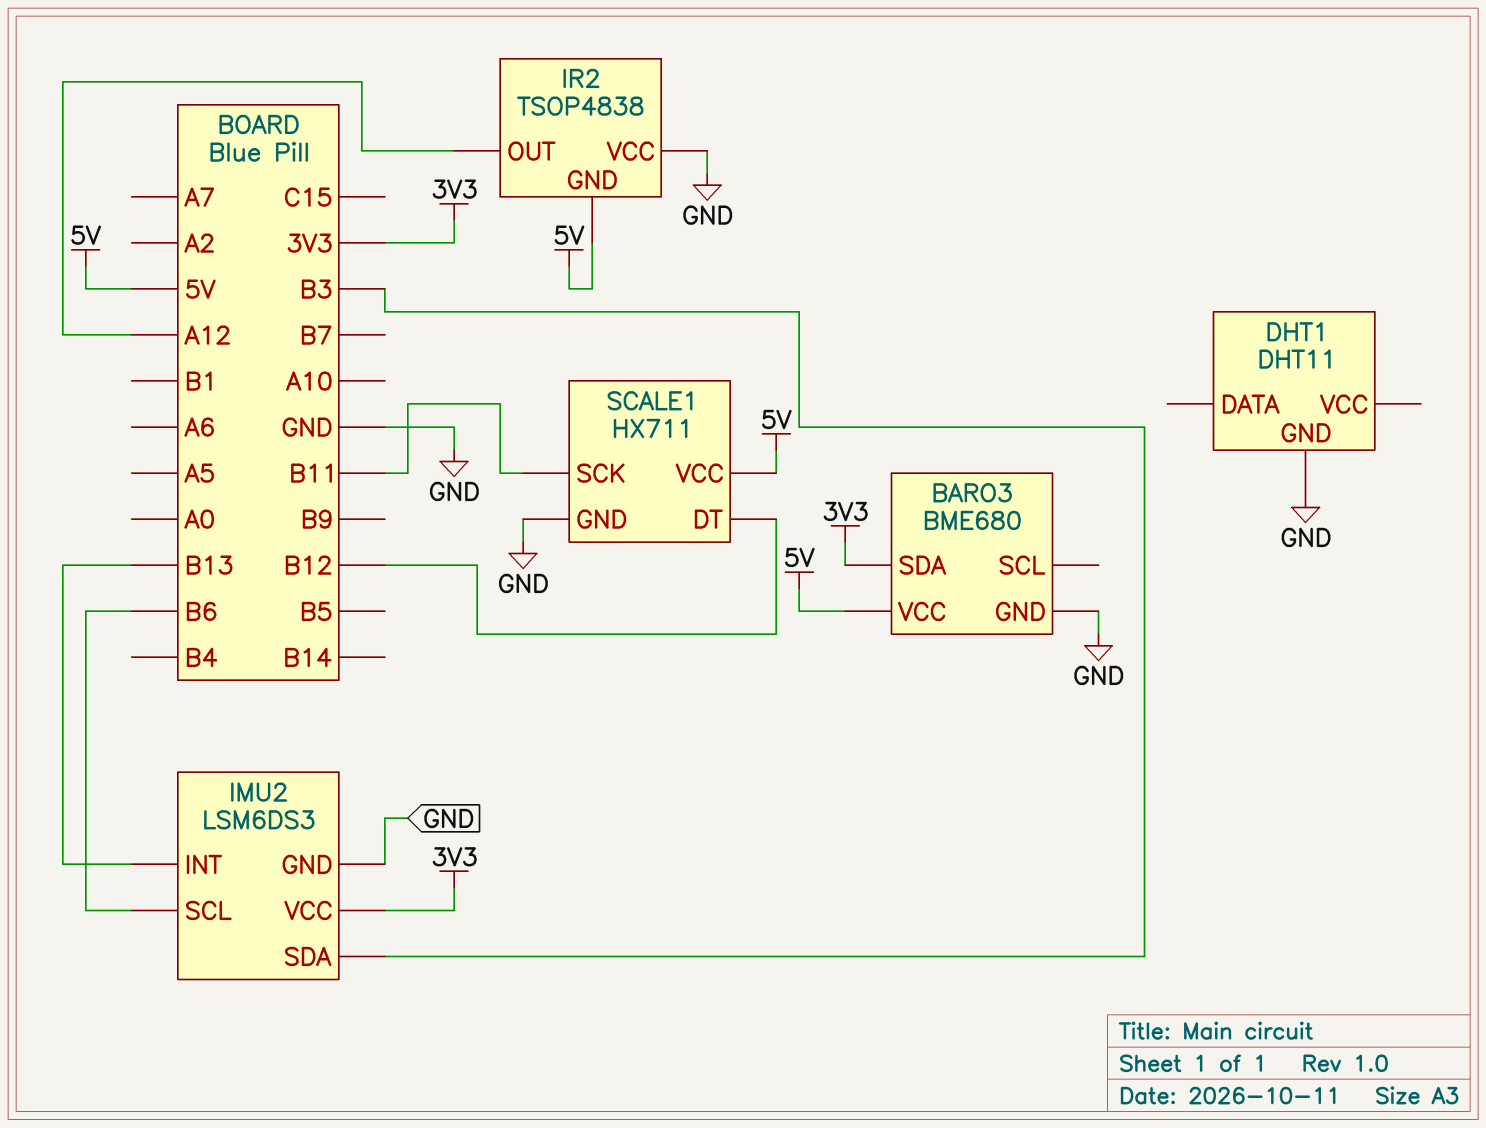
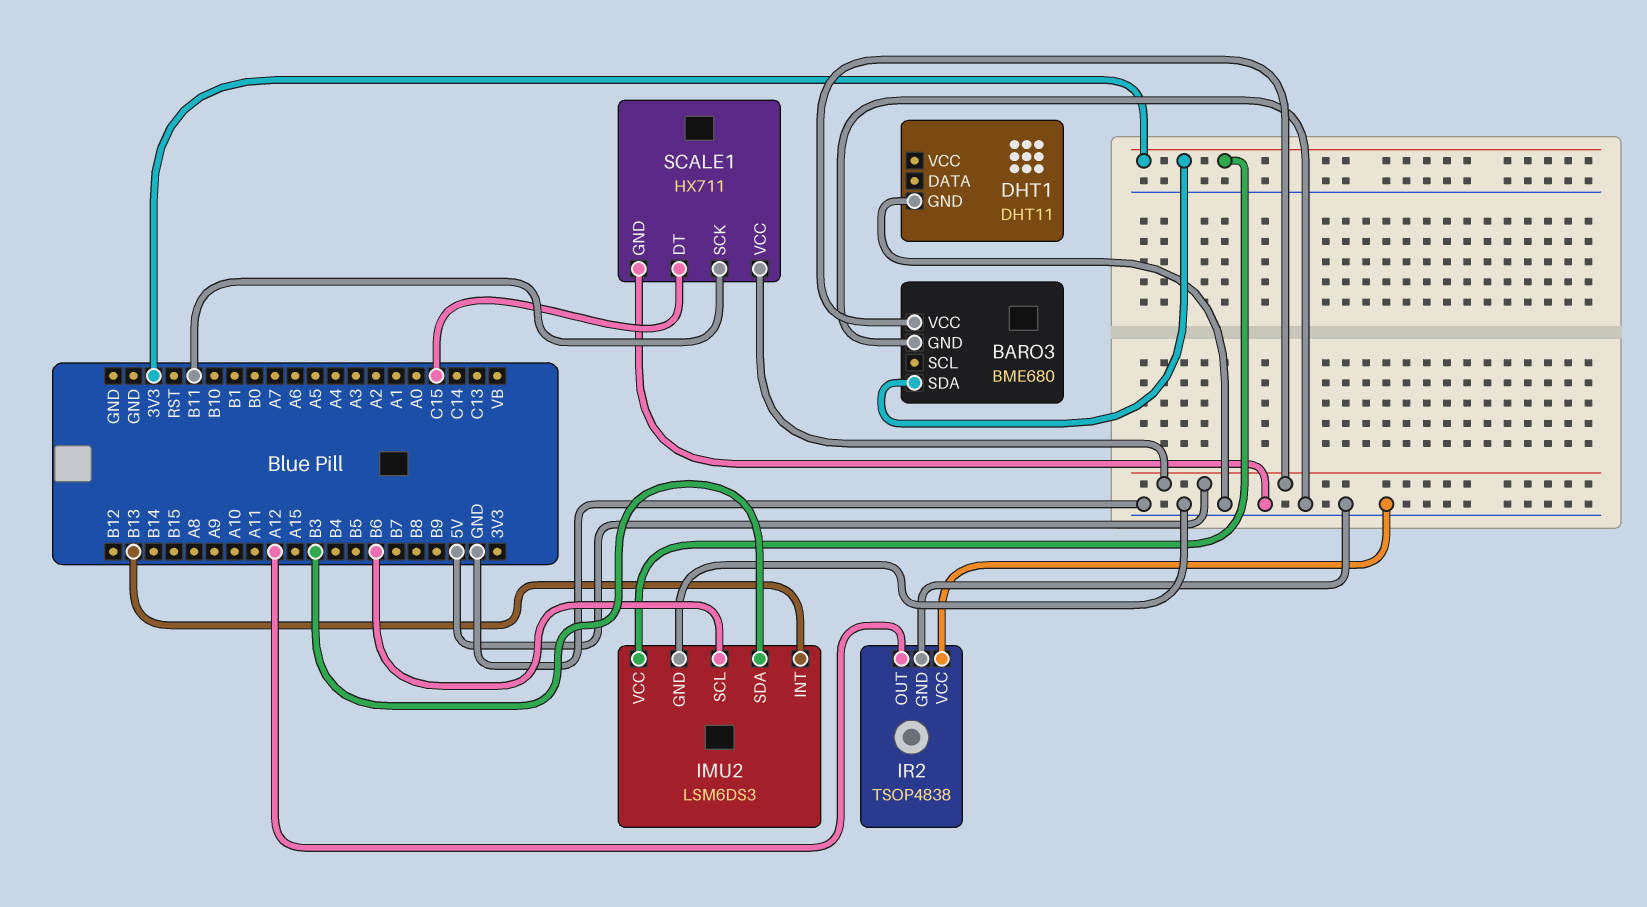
IR2 pin GND: 5V -> GND
SCALE1 pin DT: B12 -> C15

